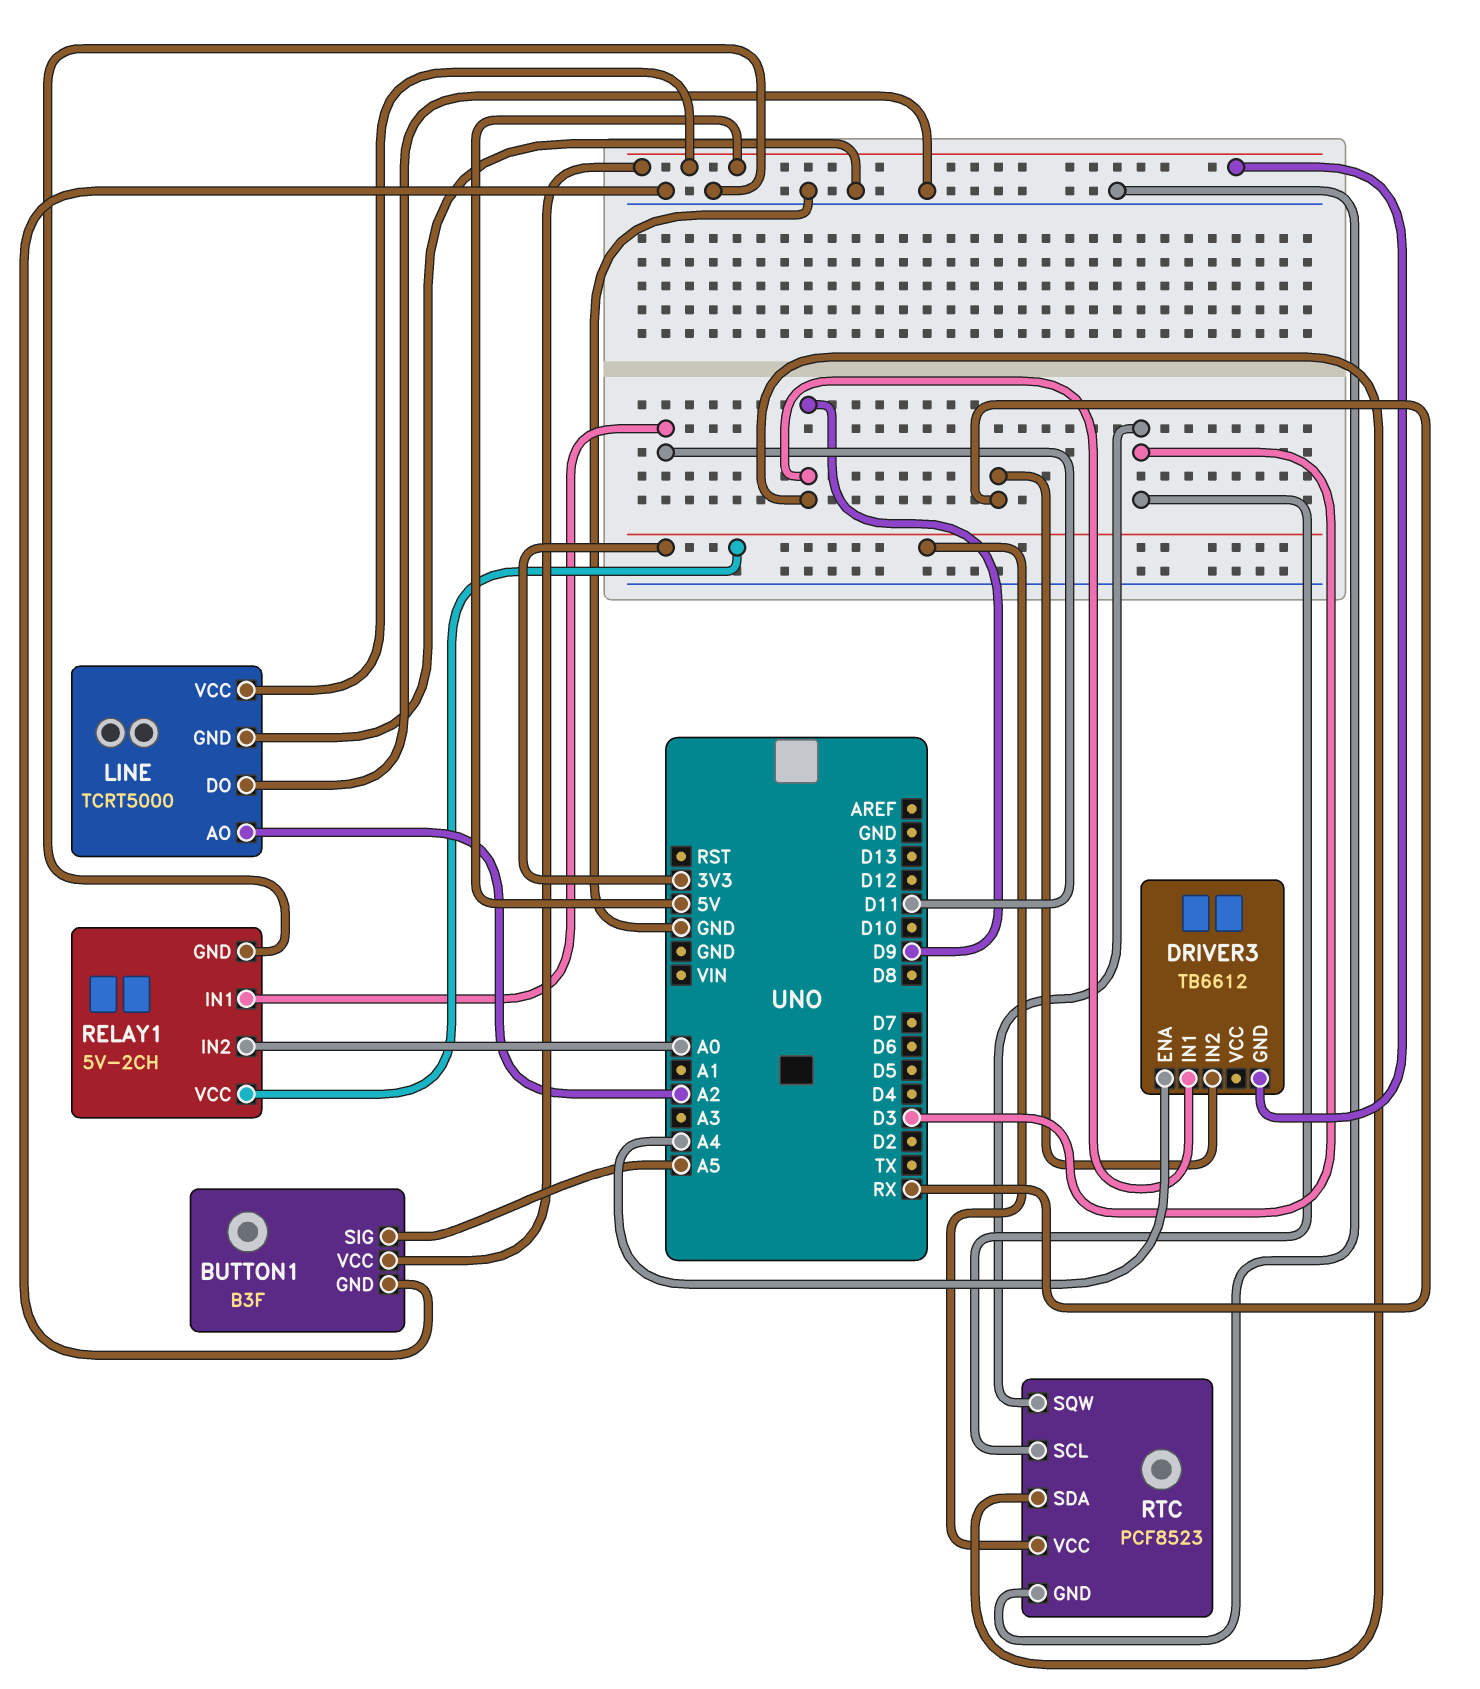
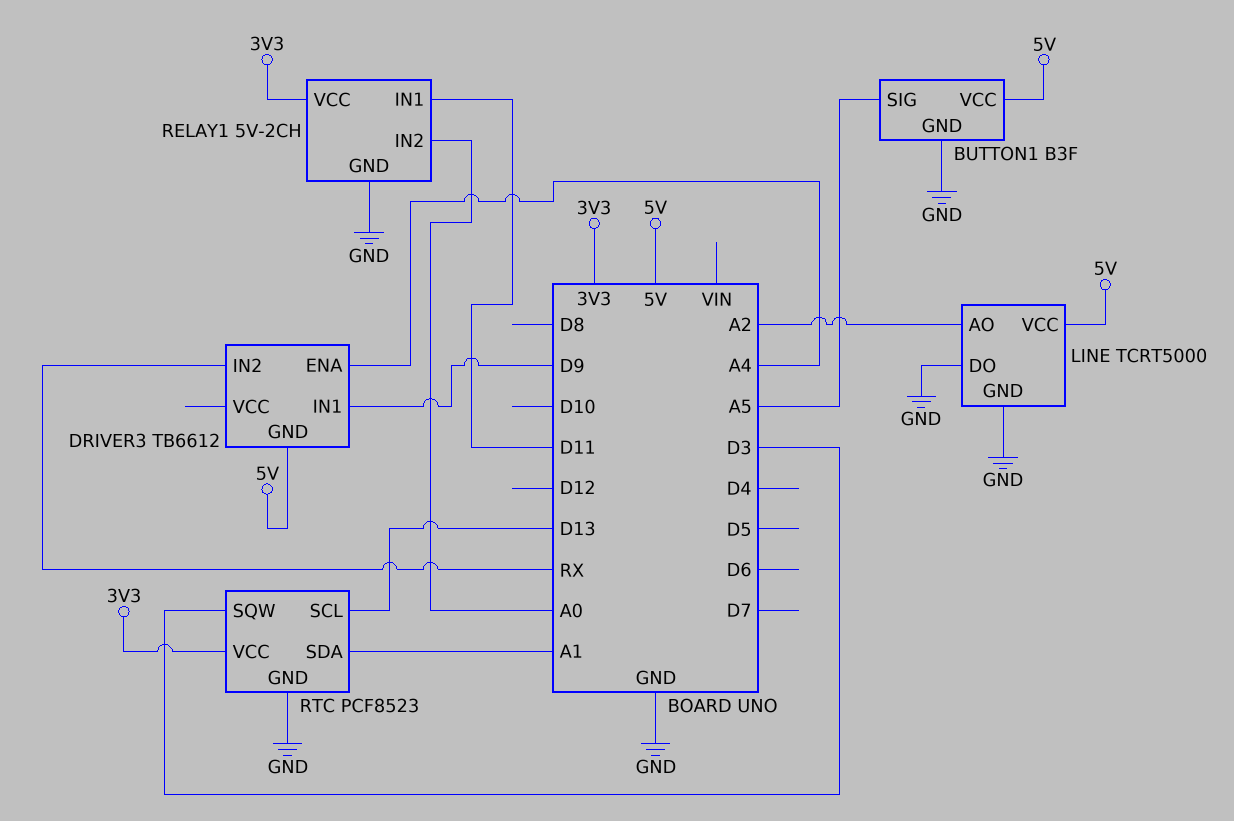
RTC pin SCL: D3 -> D13
RTC pin SDA: D9 -> A1

